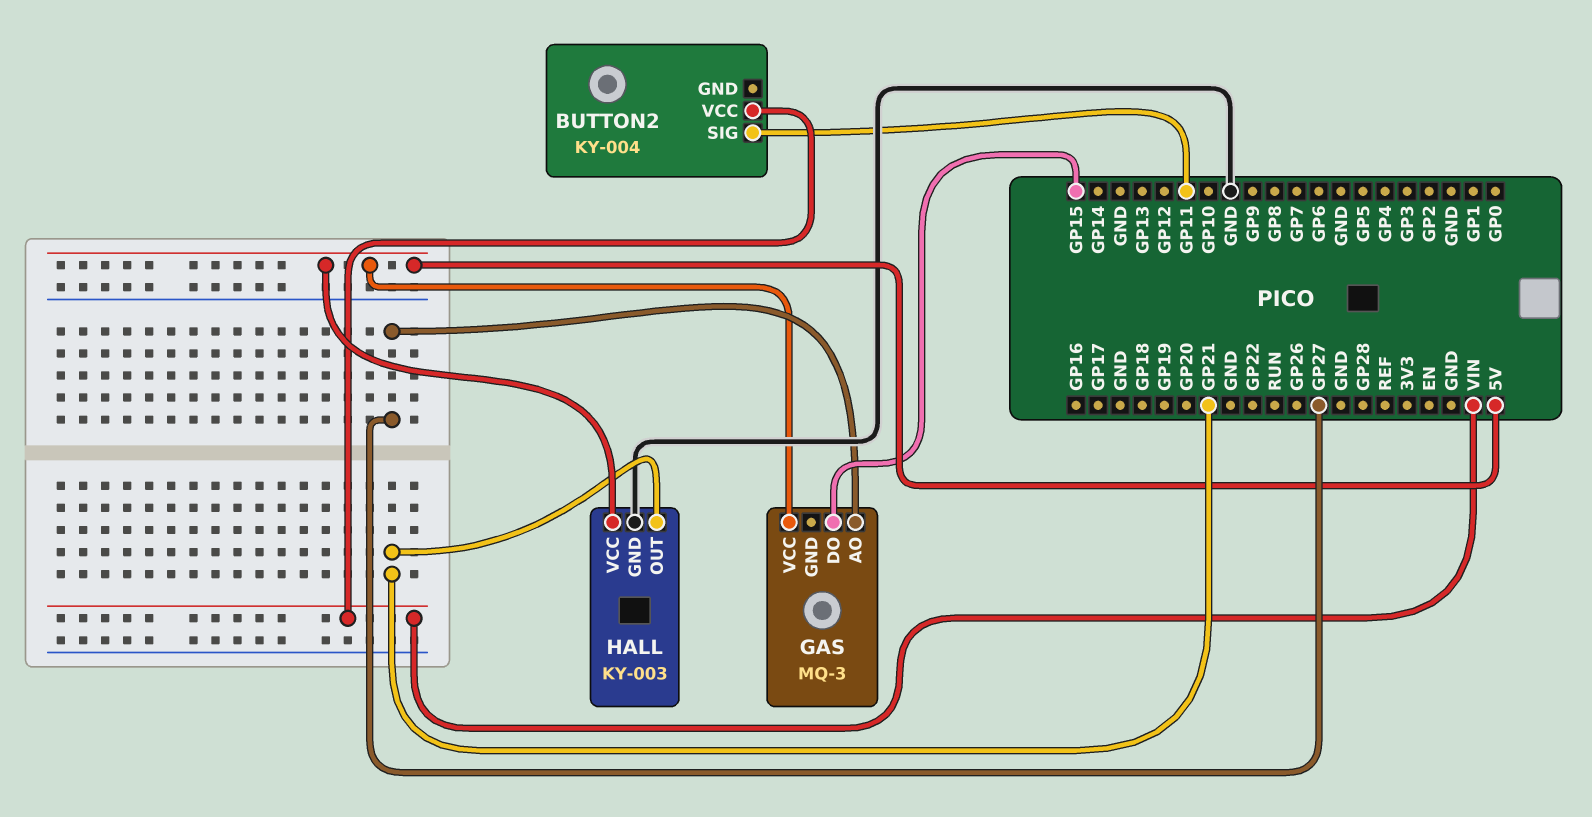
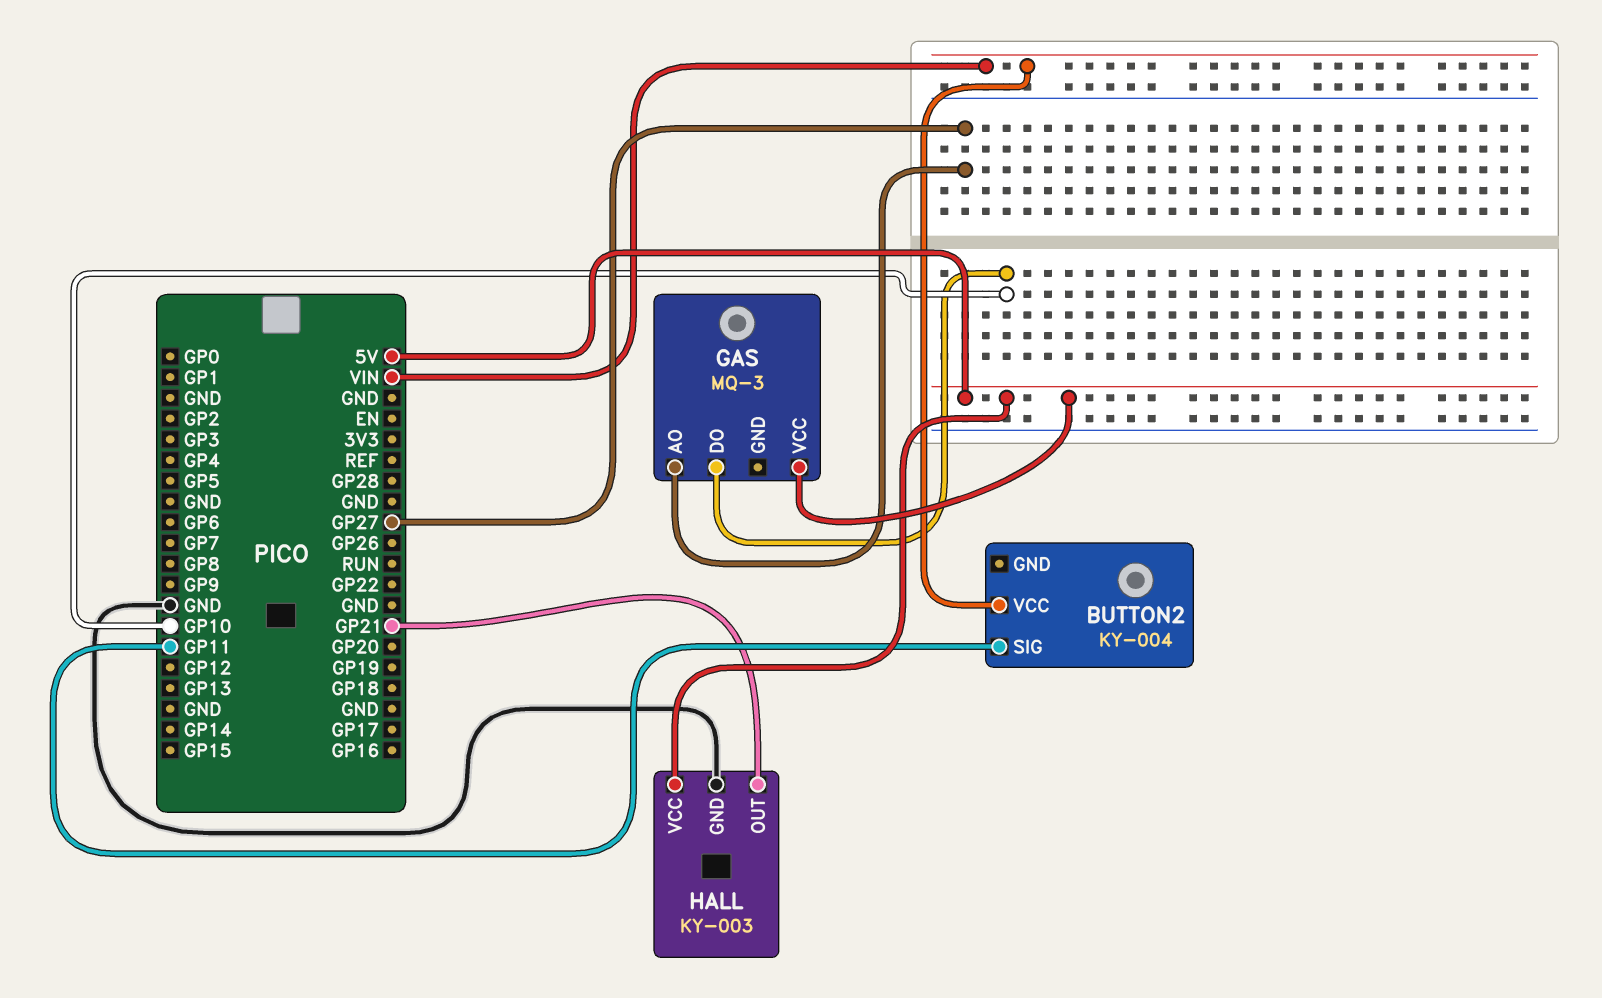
GAS pin DO: GP15 -> GP10

